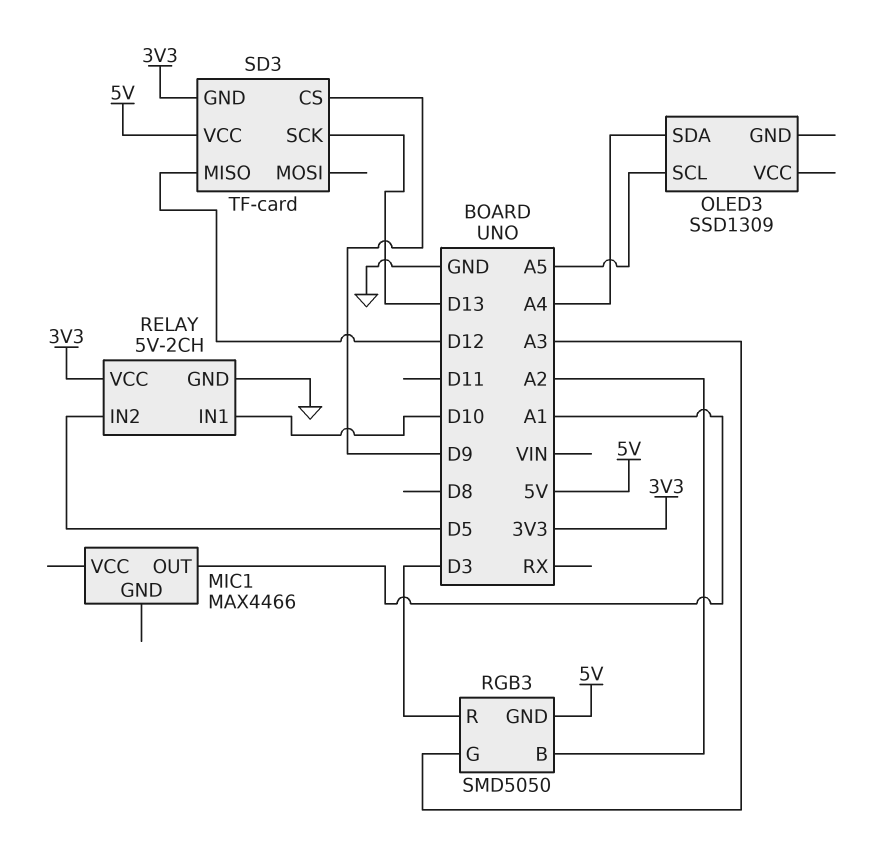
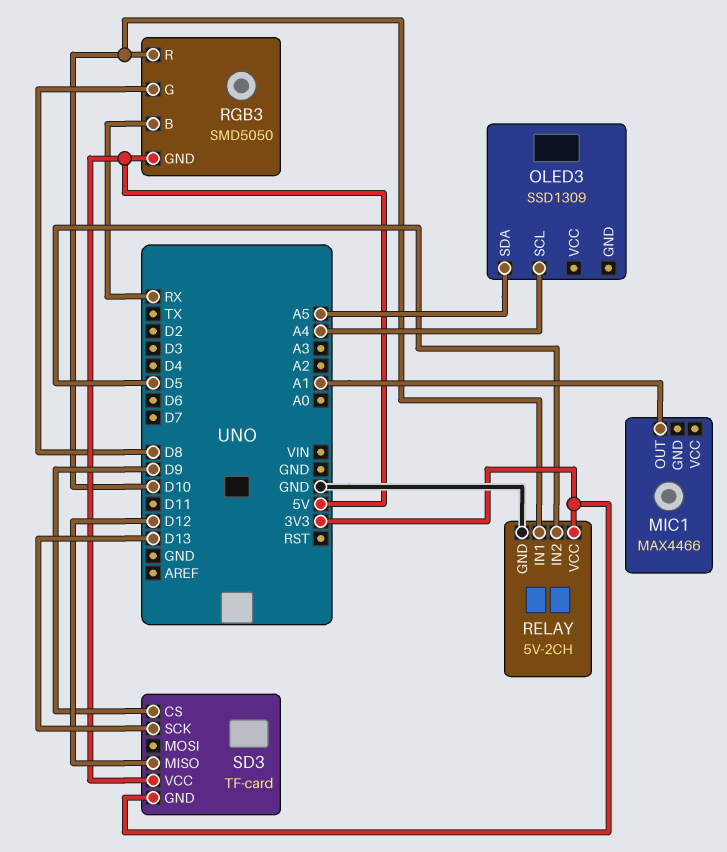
OLED3 pin SCL: A5 -> A4
OLED3 pin SDA: A4 -> A5
RGB3 pin B: A2 -> RX
RGB3 pin G: A3 -> D8
RGB3 pin R: D3 -> D10

